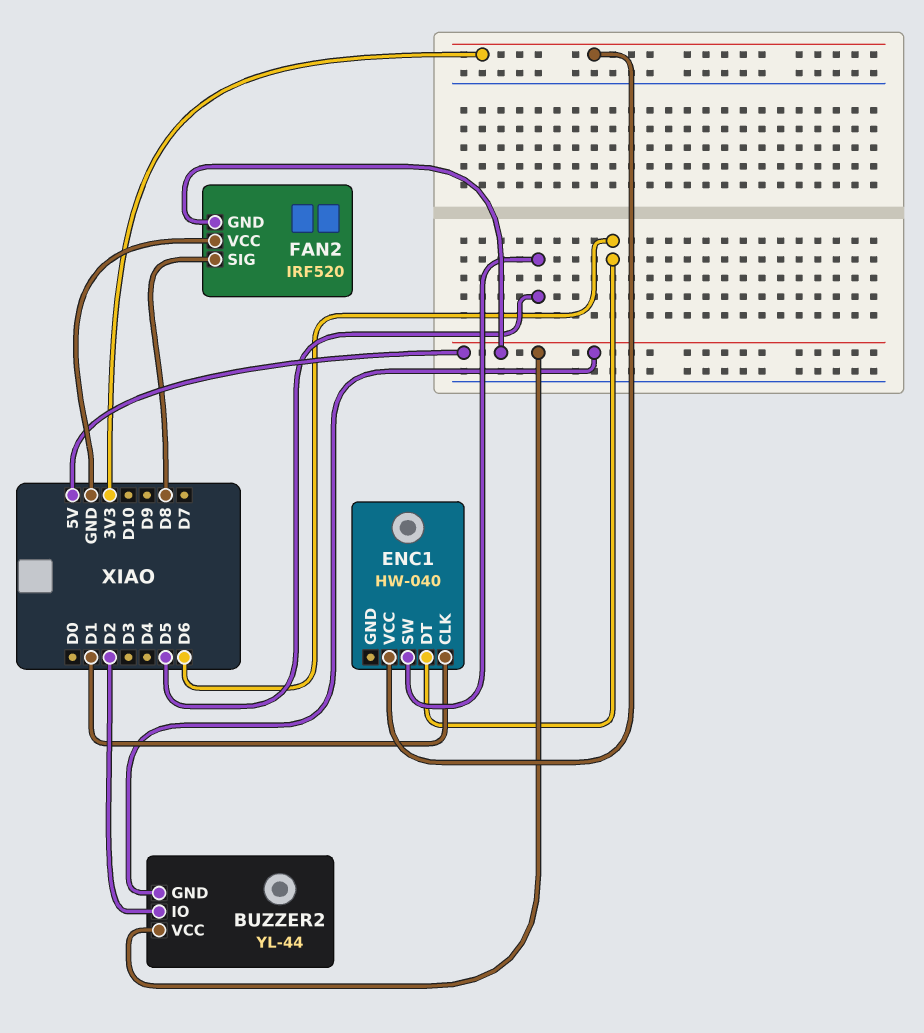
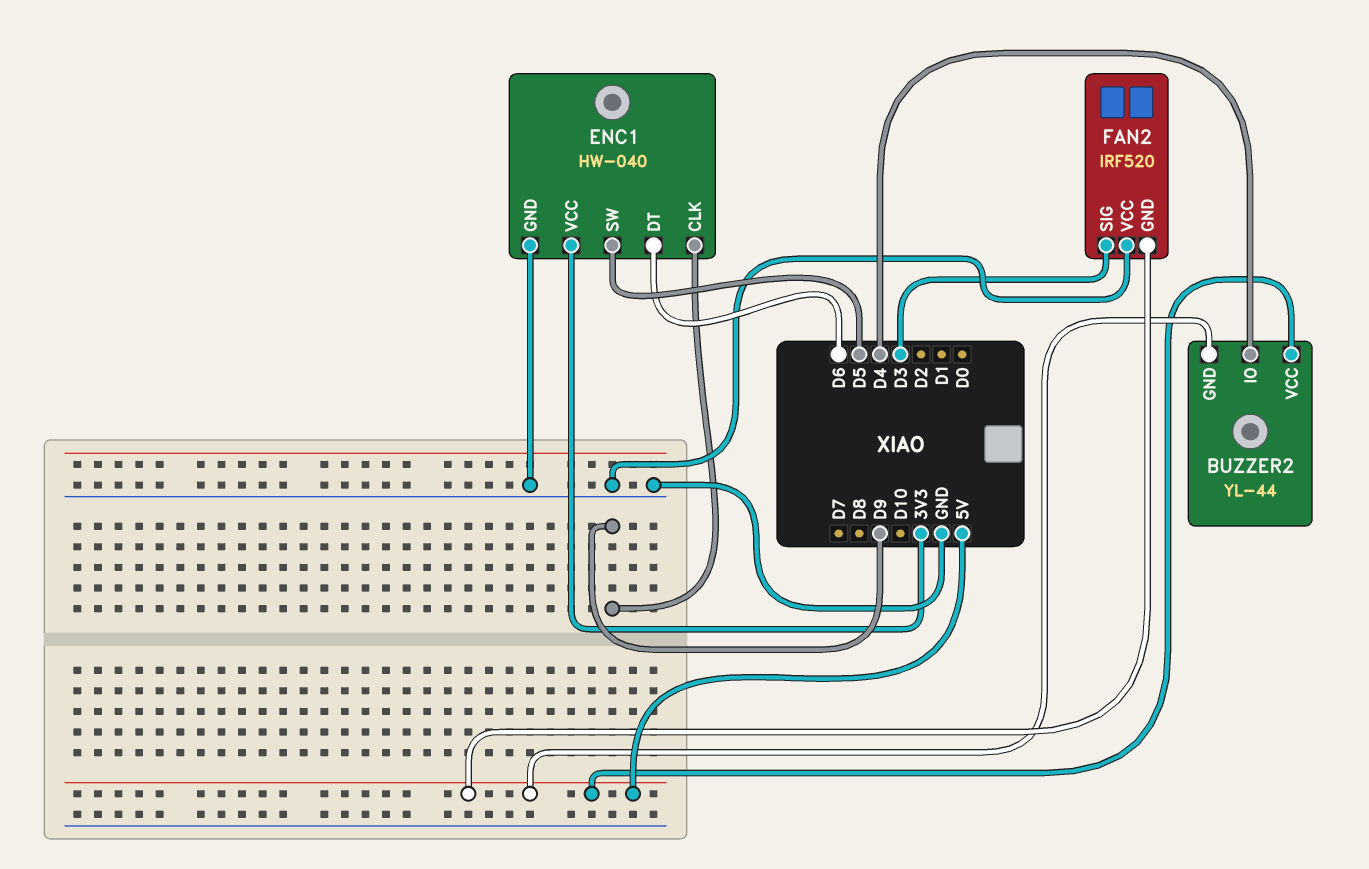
BUZZER2 pin IO: D2 -> D4
ENC1 pin CLK: D1 -> D9
ENC1 pin GND: none -> GND
FAN2 pin SIG: D8 -> D3

